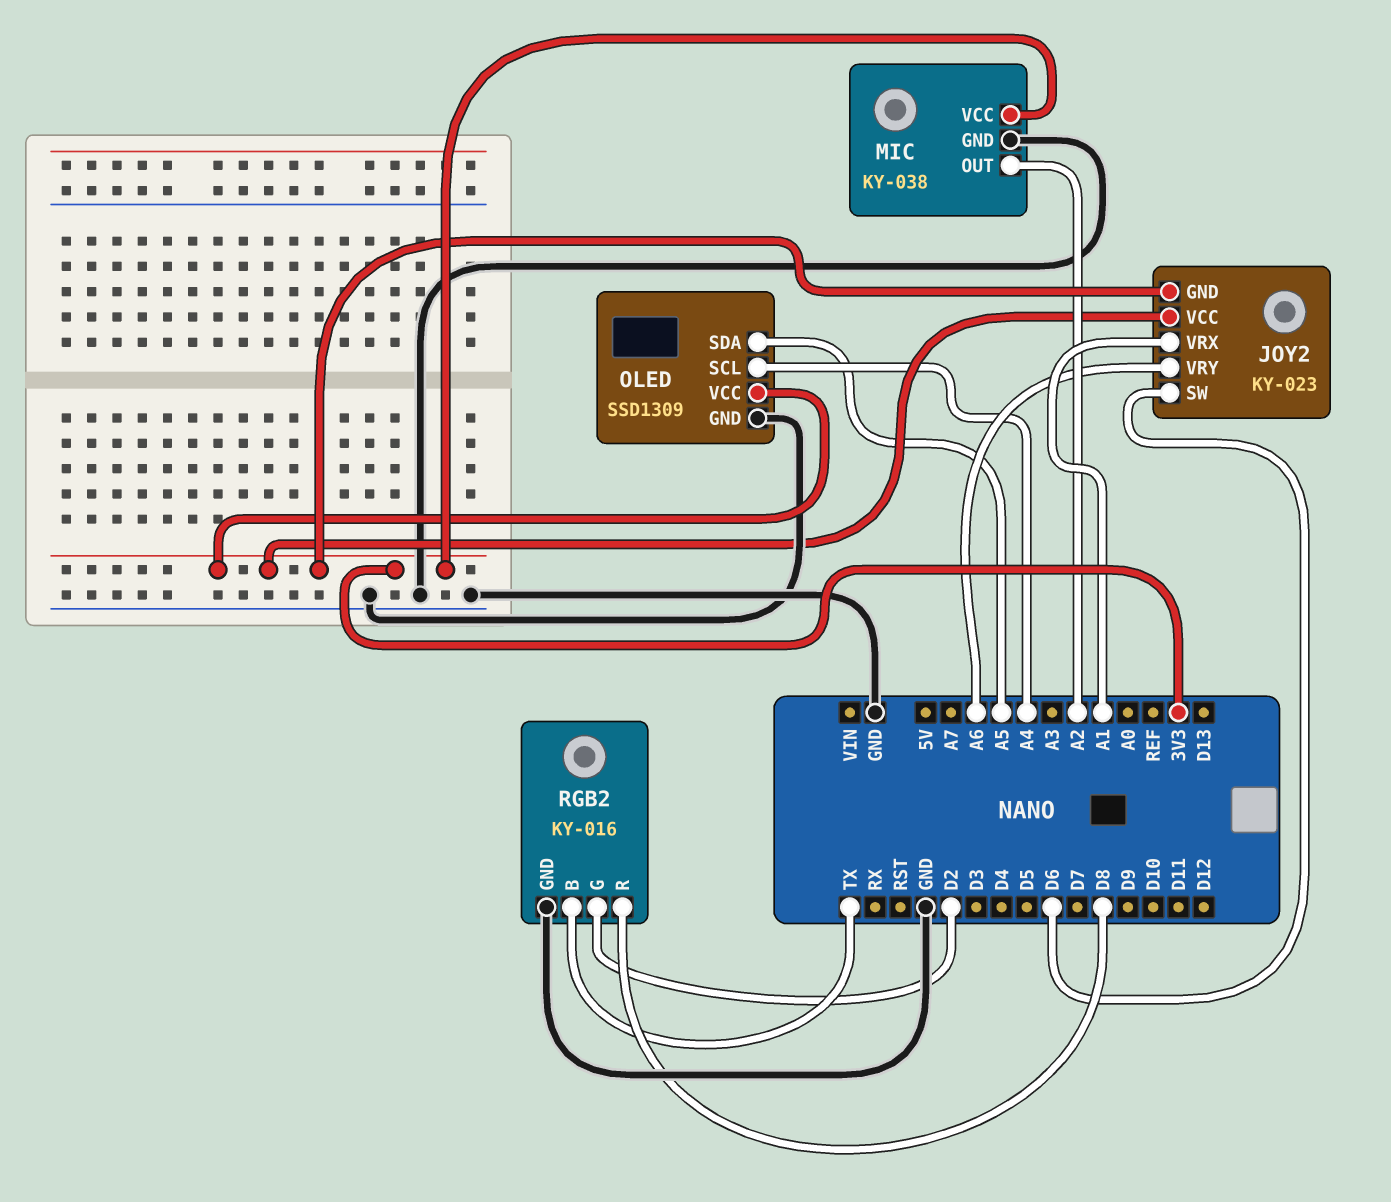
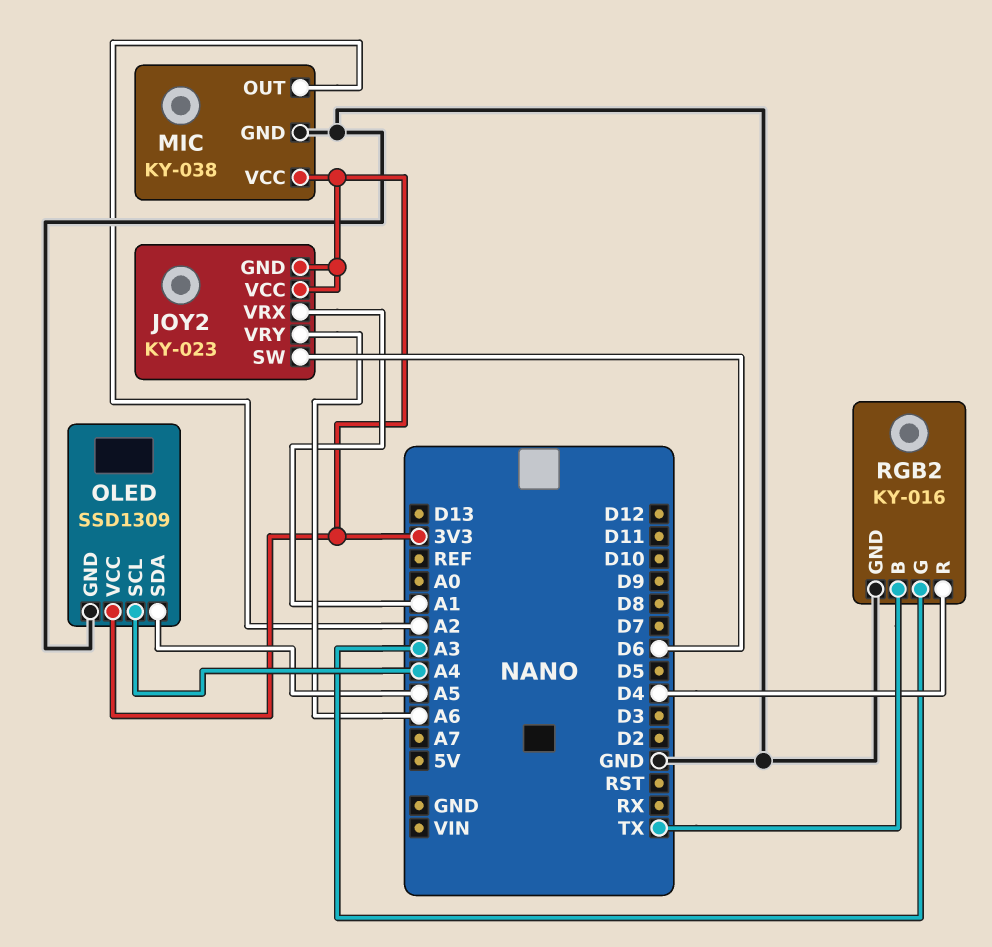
RGB2 pin G: D2 -> A3
RGB2 pin R: D8 -> D4

